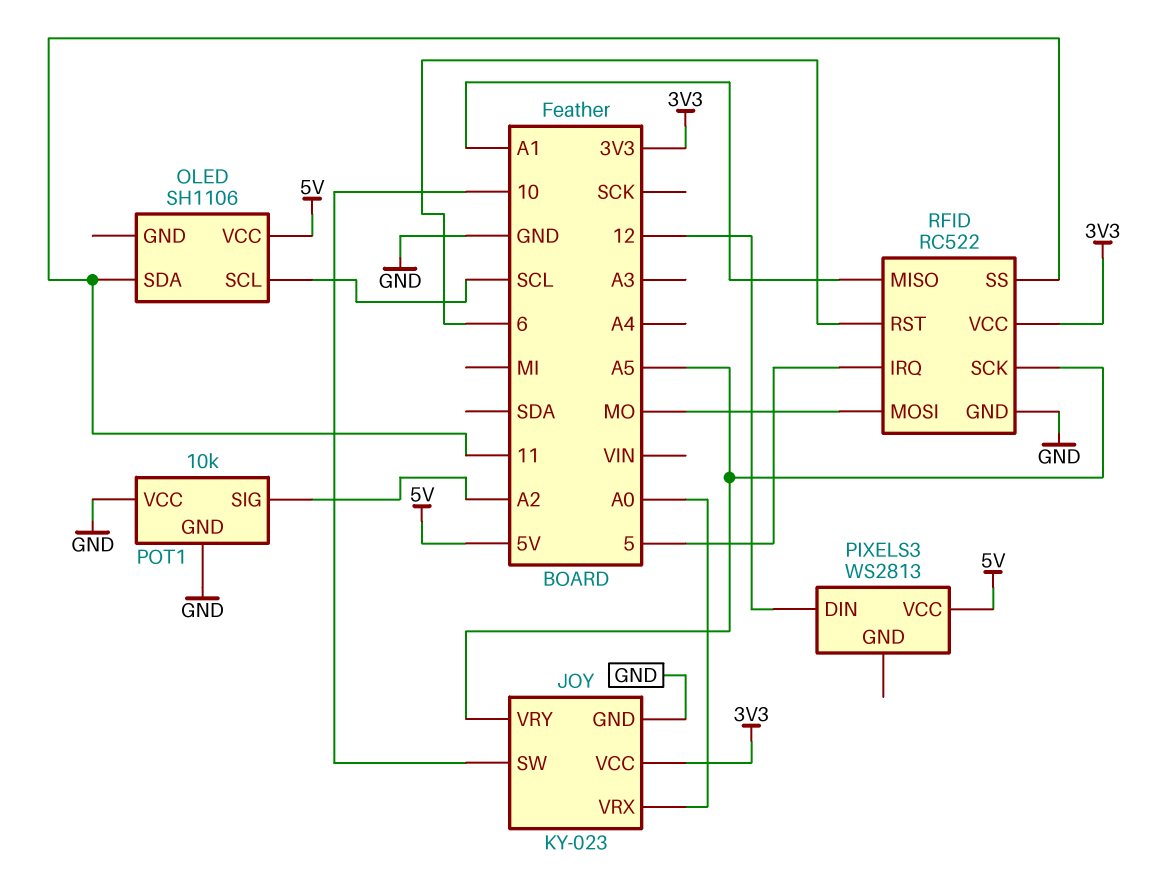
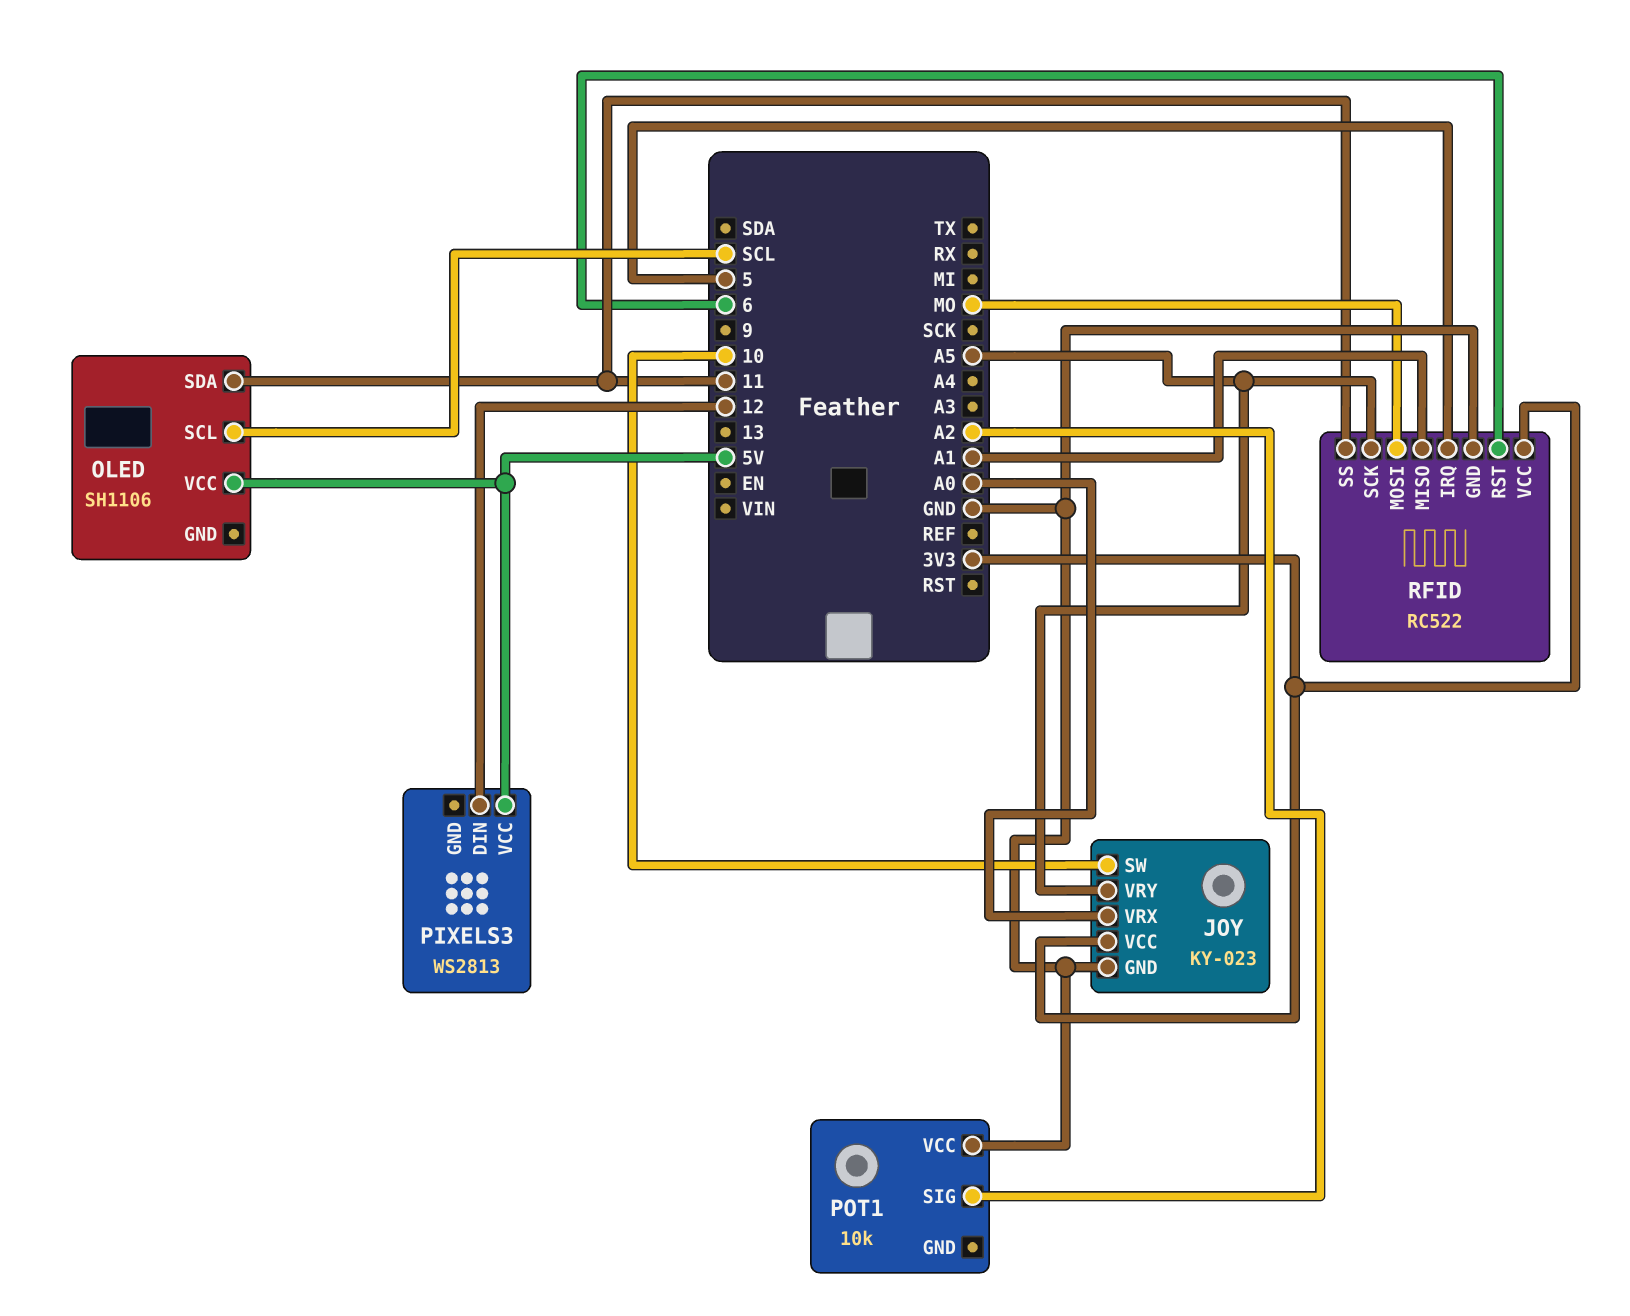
POT1 pin GND: GND -> none

